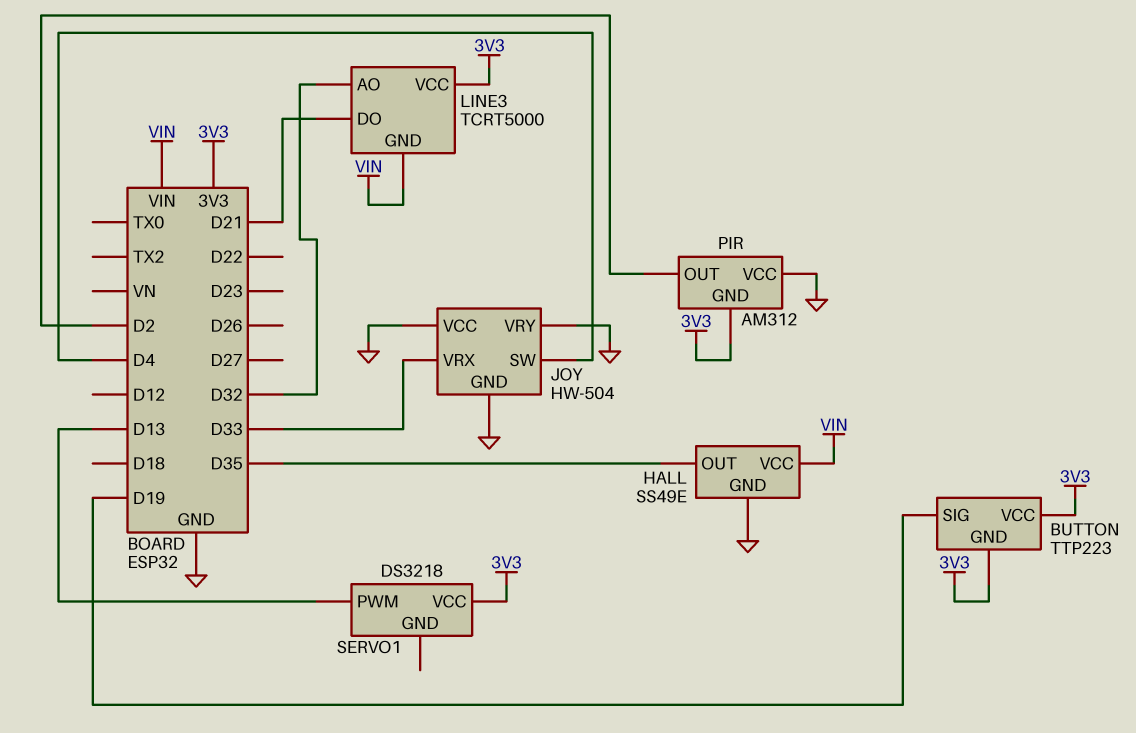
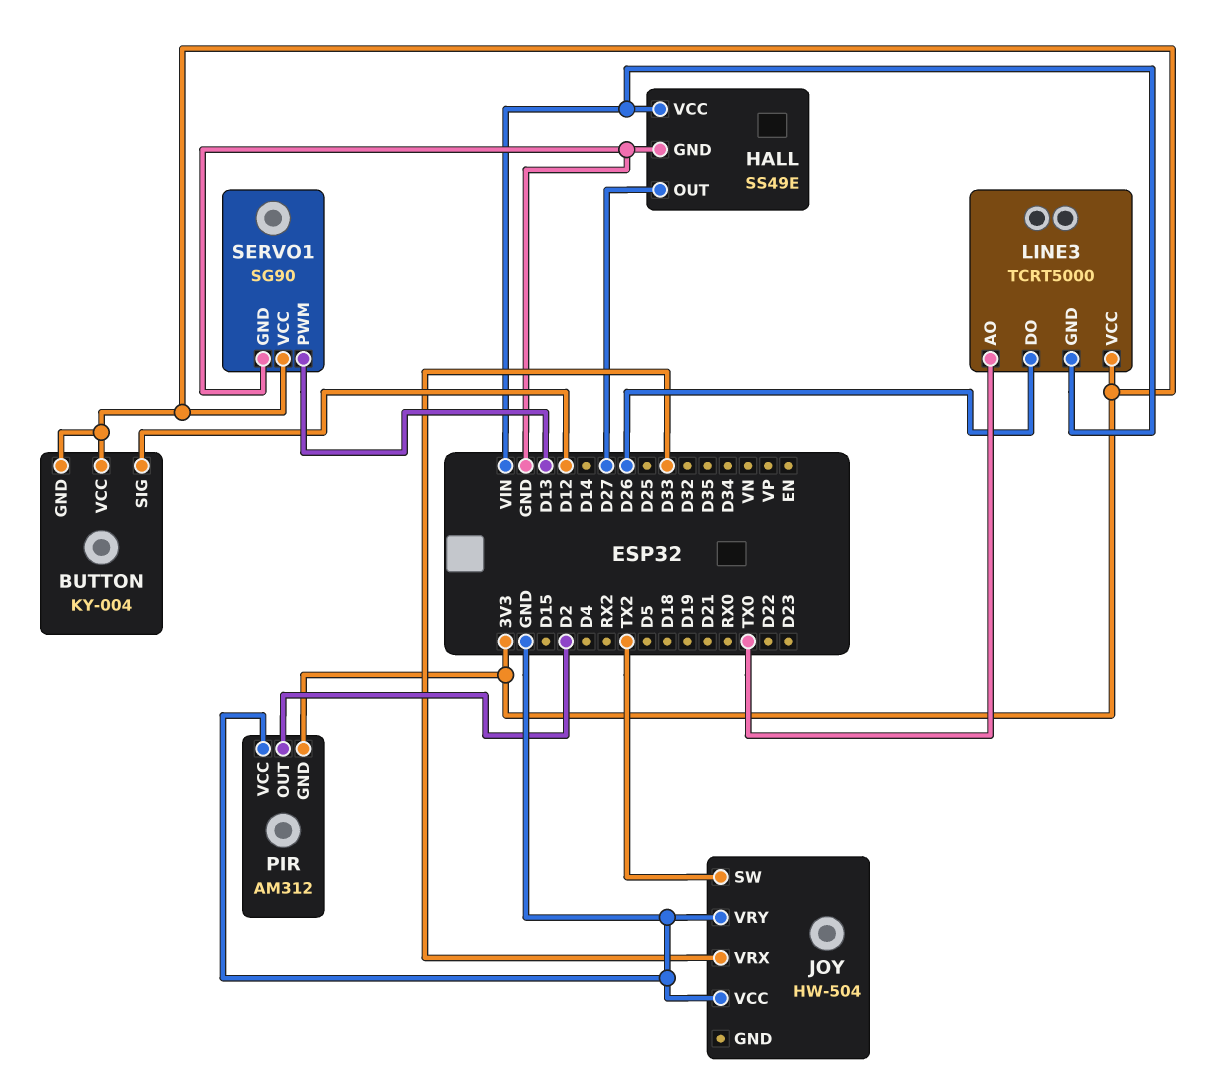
BUTTON: TTP223 -> KY-004
BUTTON pin SIG: D19 -> D12
HALL pin OUT: D35 -> D27
JOY pin GND: GND -> none
JOY pin SW: D4 -> TX2
LINE3 pin AO: D32 -> TX0
LINE3 pin DO: D21 -> D26
SERVO1: DS3218 -> SG90
SERVO1 pin GND: none -> GND

